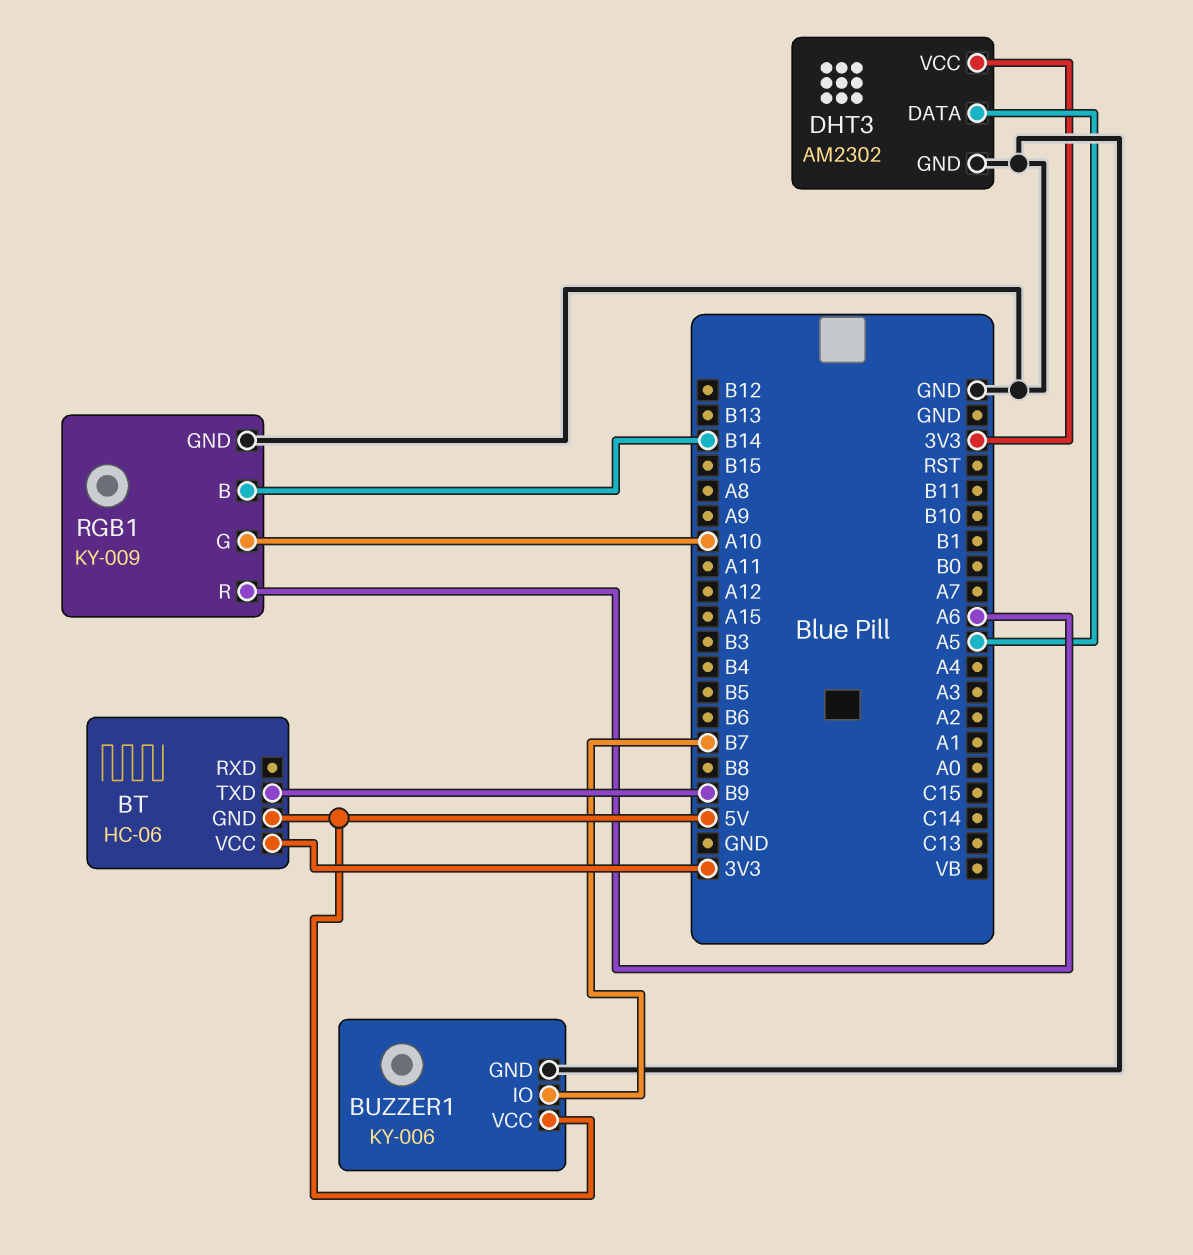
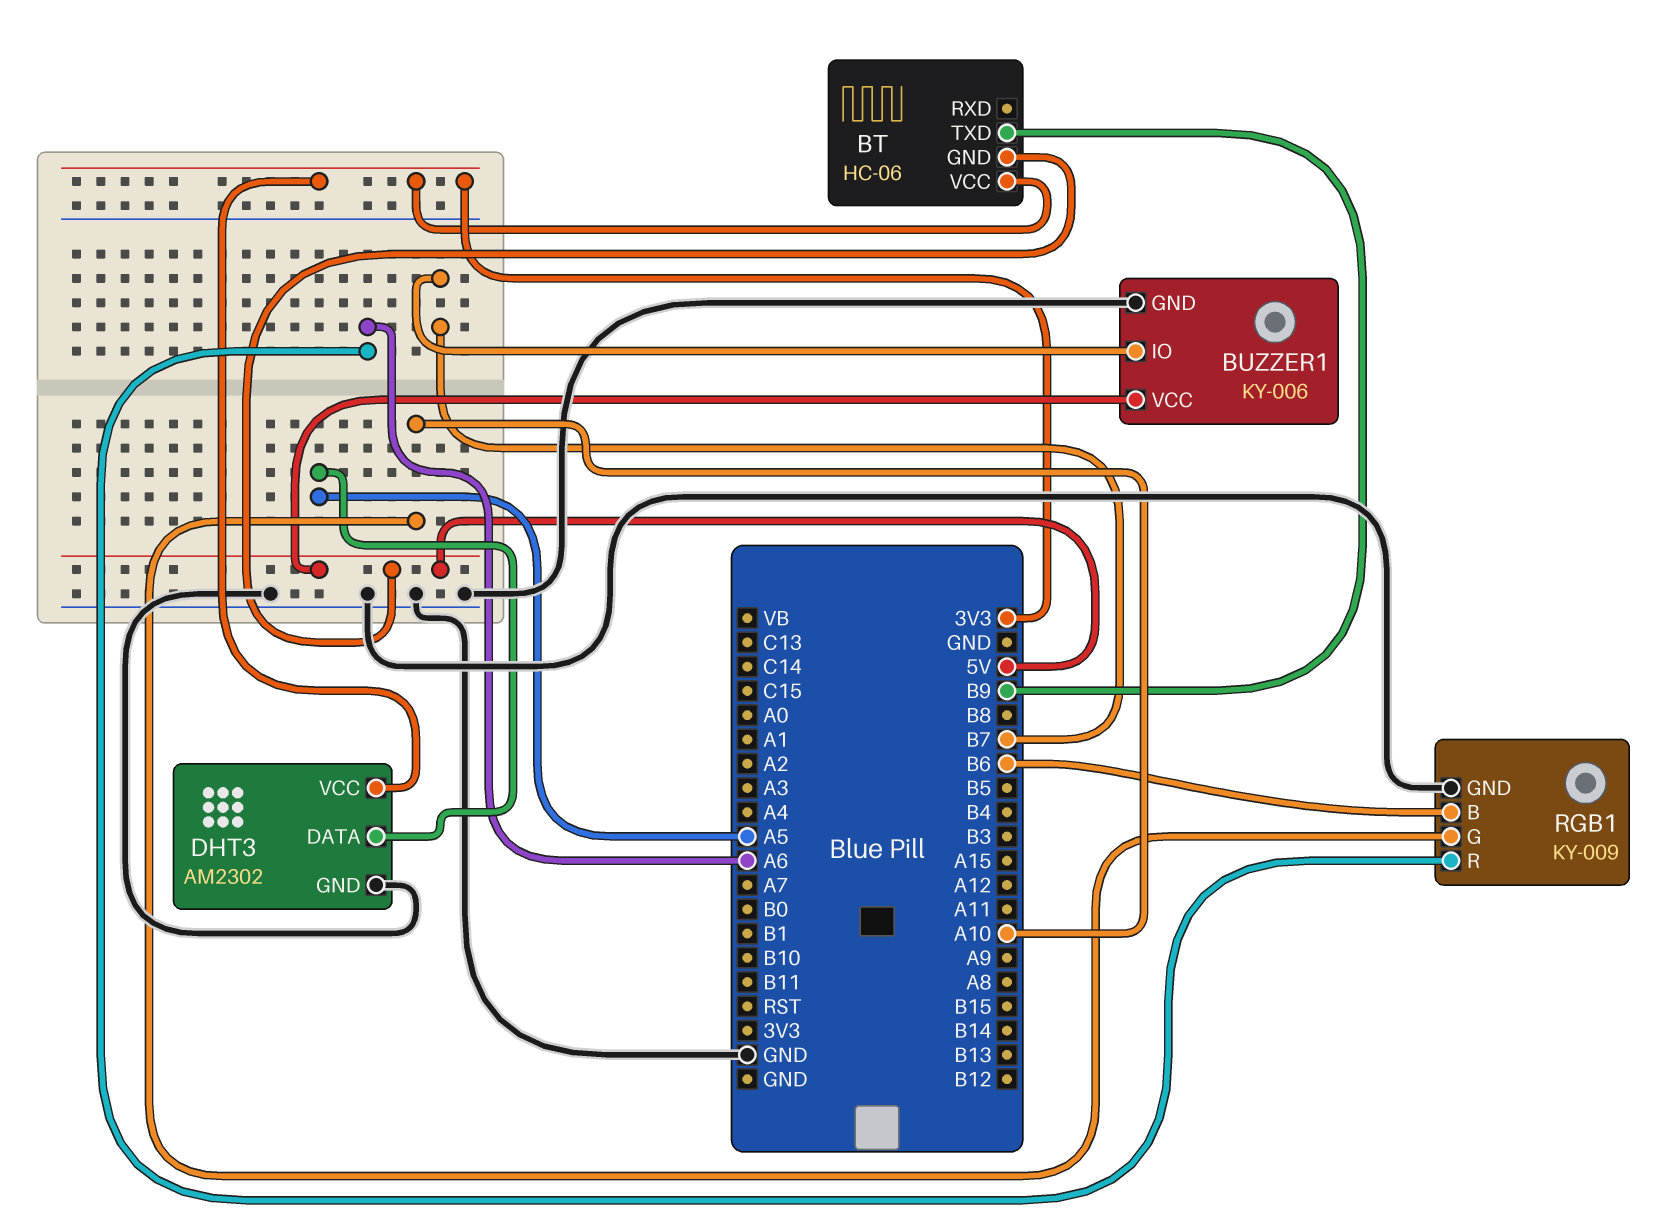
RGB1 pin B: B14 -> B6

